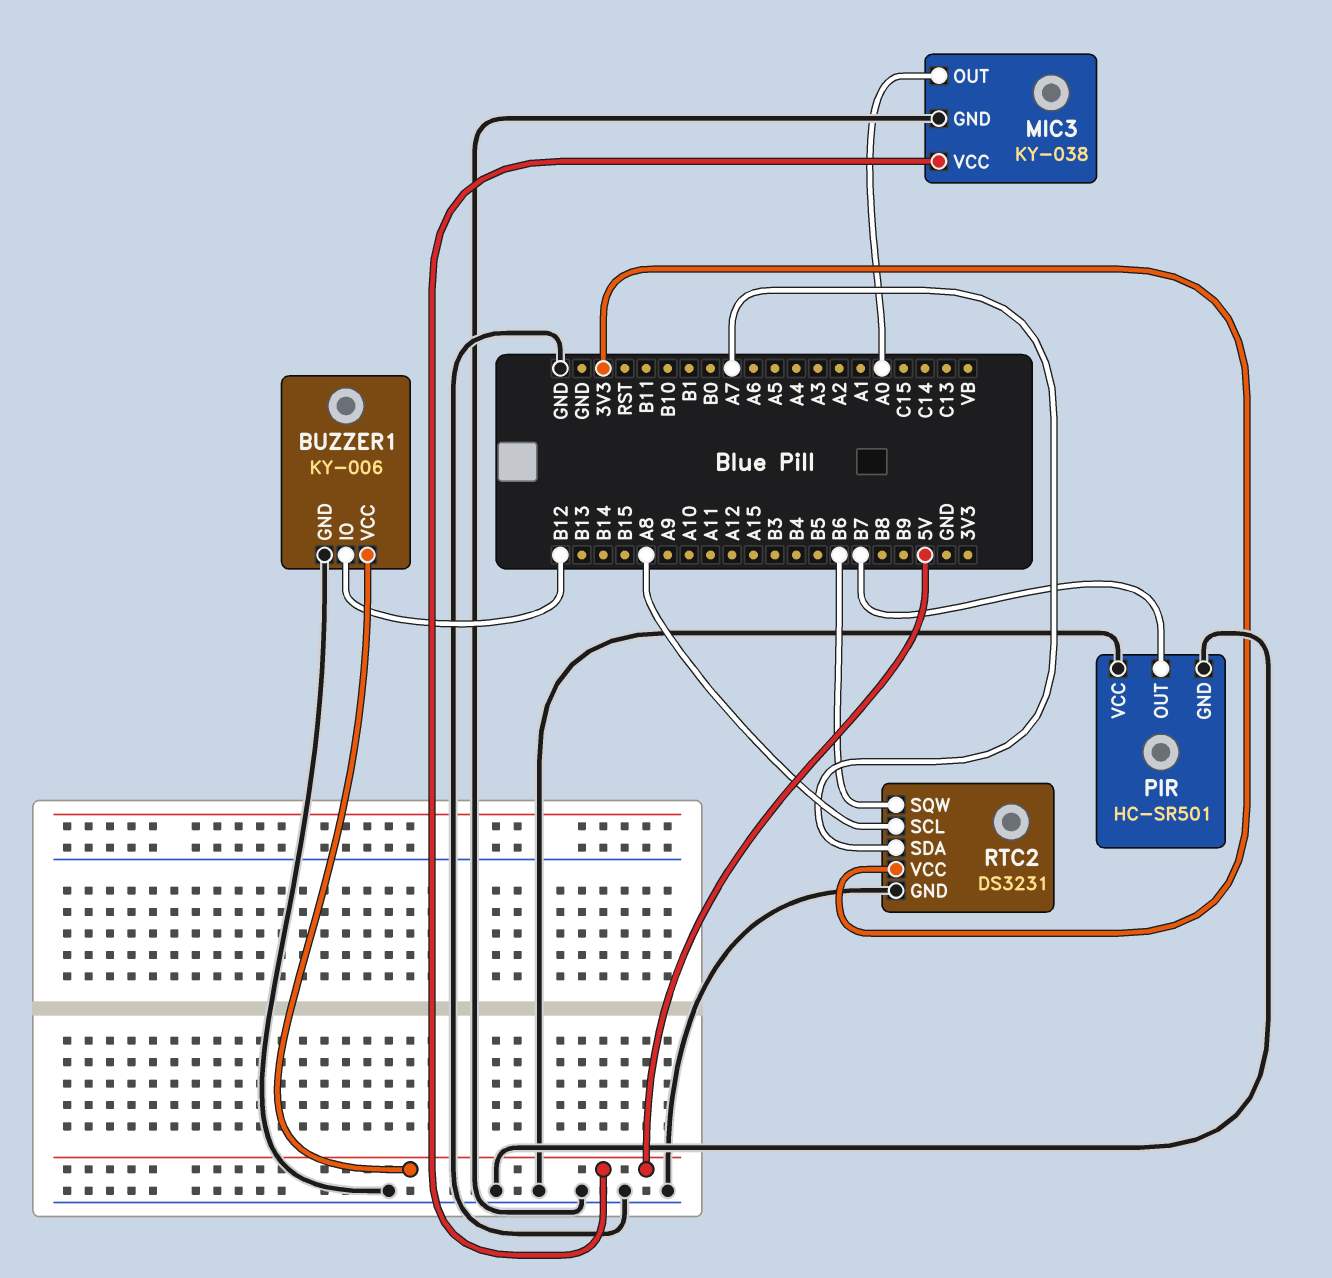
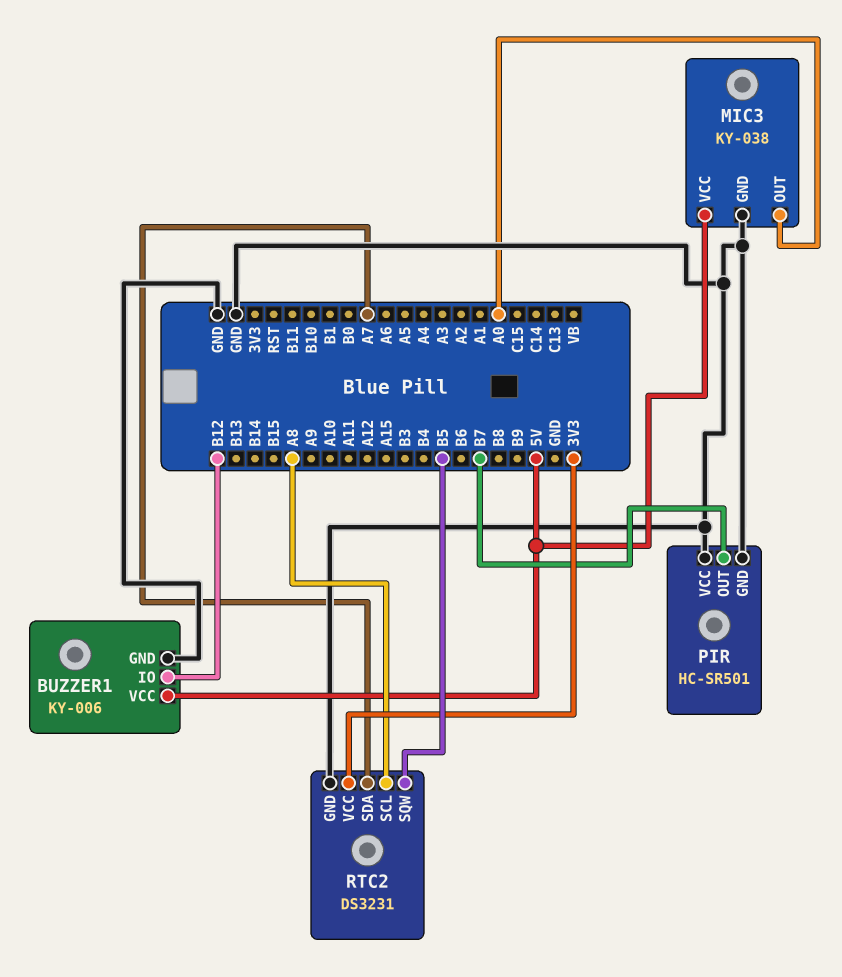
RTC2 pin SQW: B6 -> B5

